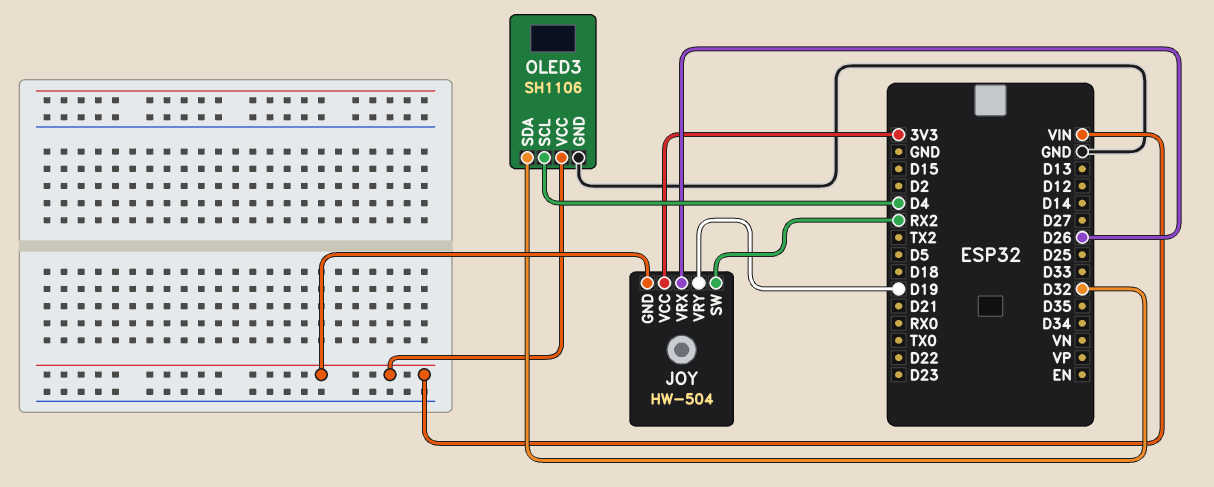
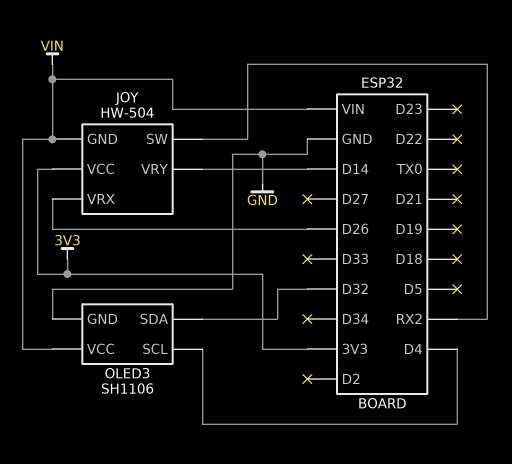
JOY pin VRY: D19 -> D14

